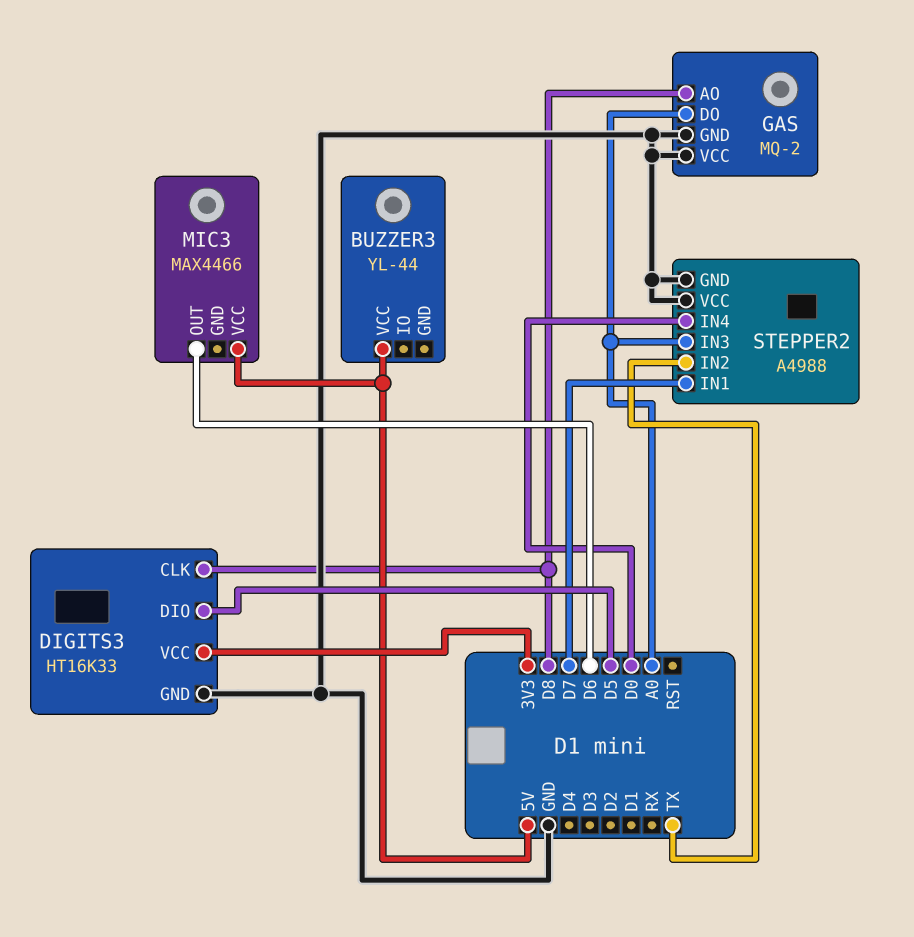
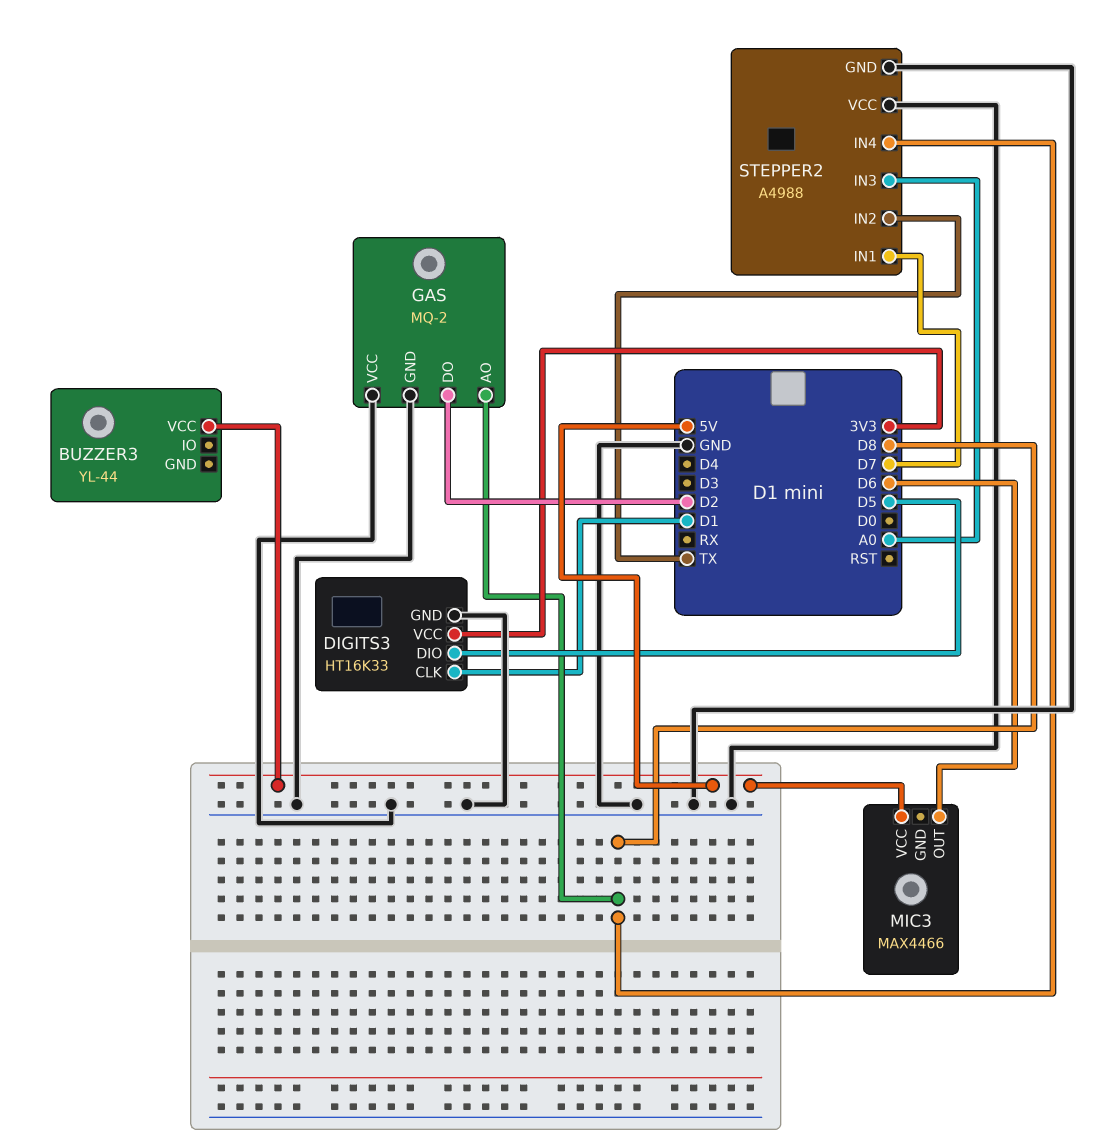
DIGITS3 pin CLK: D8 -> D1
GAS pin DO: A0 -> D2
STEPPER2 pin IN4: D0 -> D8

